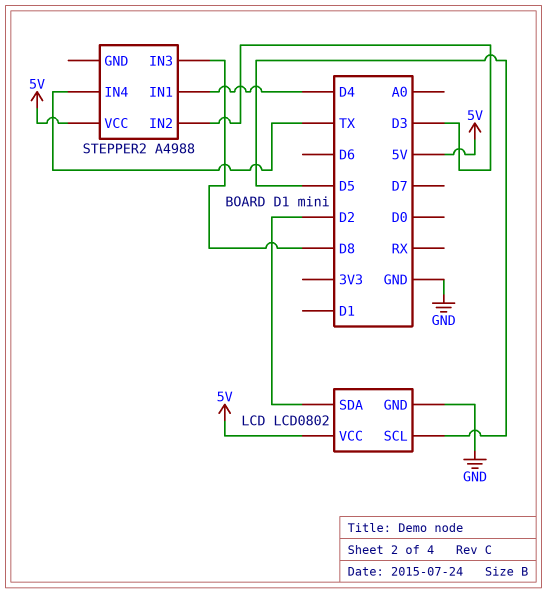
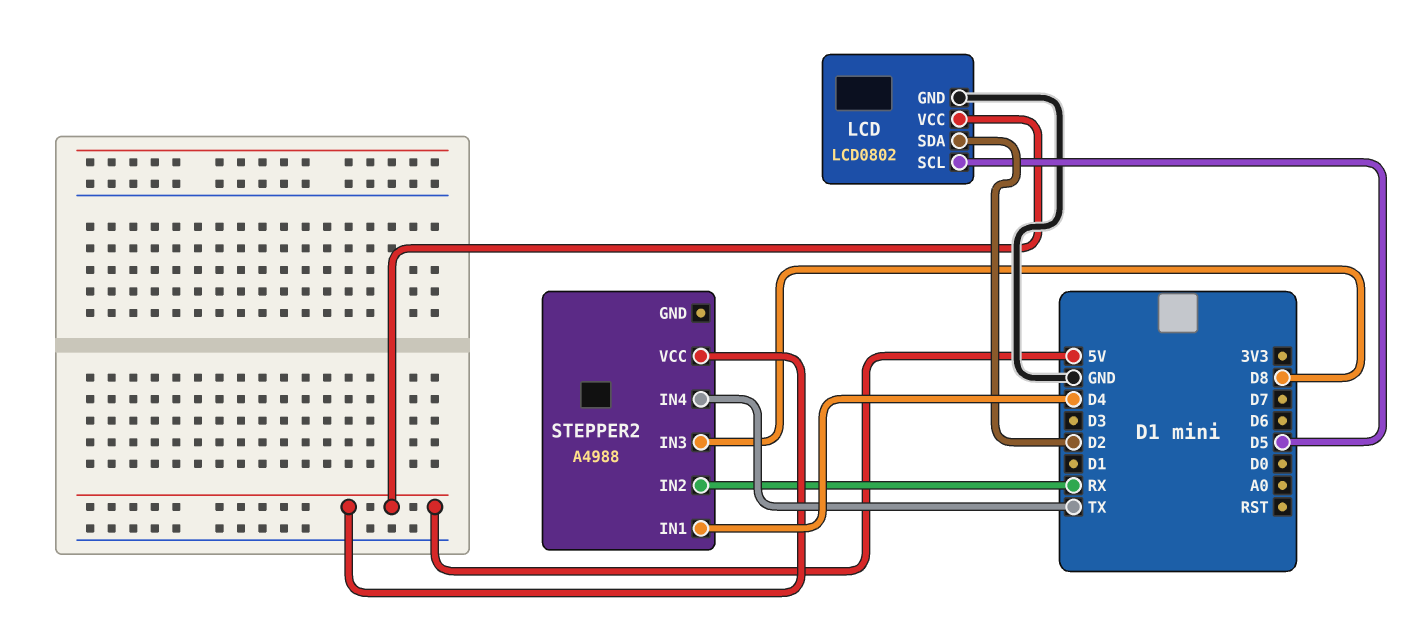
STEPPER2 pin IN2: D3 -> RX

